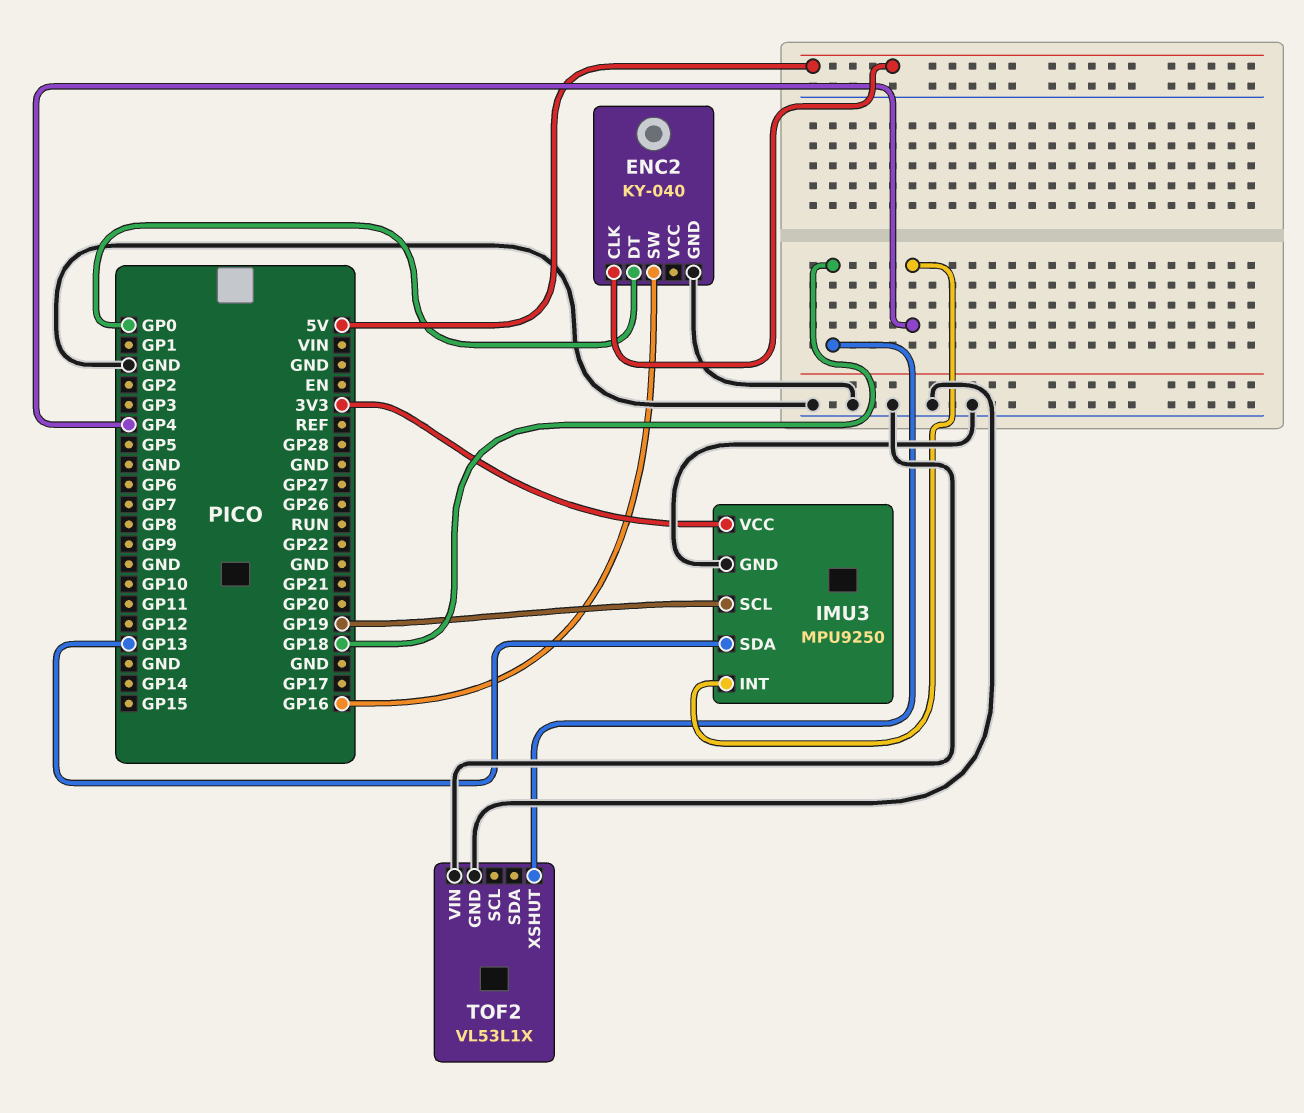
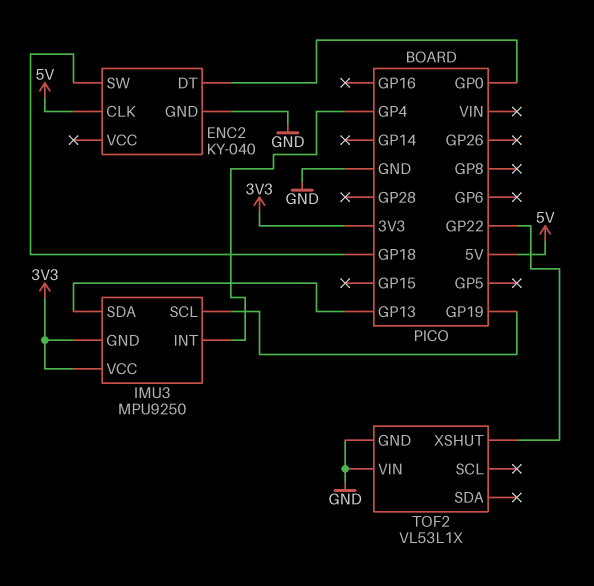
ENC2 pin SW: GP16 -> GP18
IMU3 pin GND: GND -> 3V3
TOF2 pin XSHUT: GP18 -> GP22

